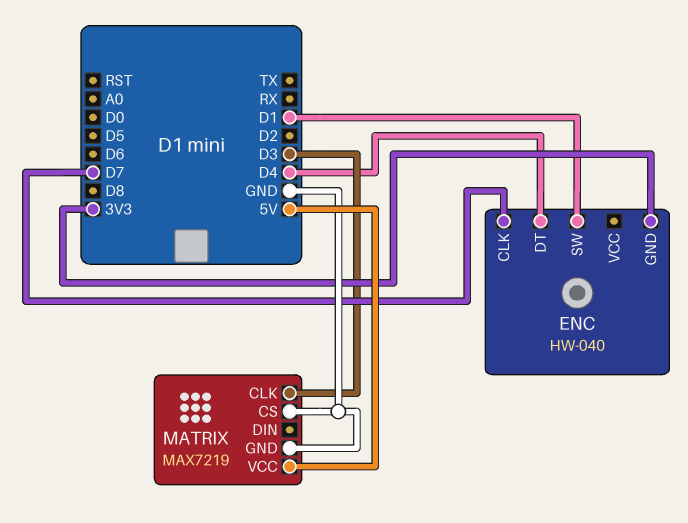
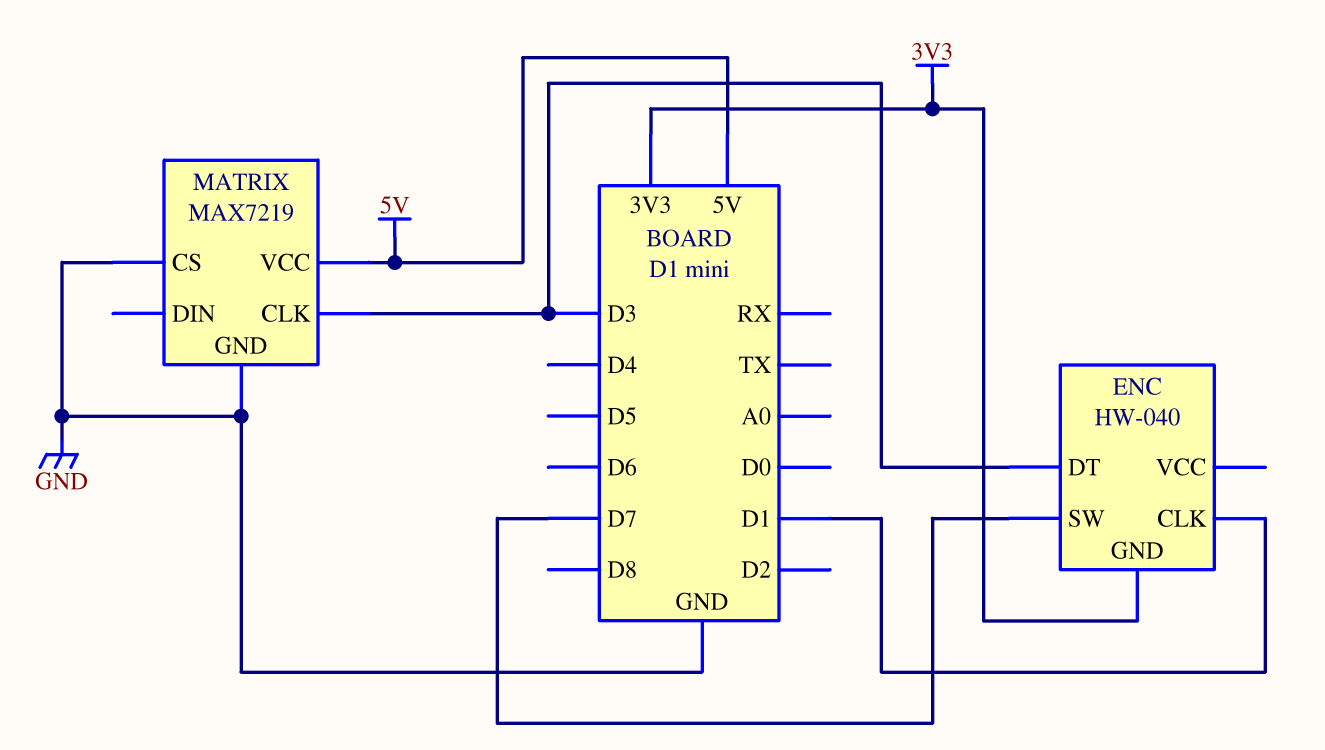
ENC pin CLK: D7 -> D1
ENC pin DT: D4 -> D3
ENC pin SW: D1 -> D7

